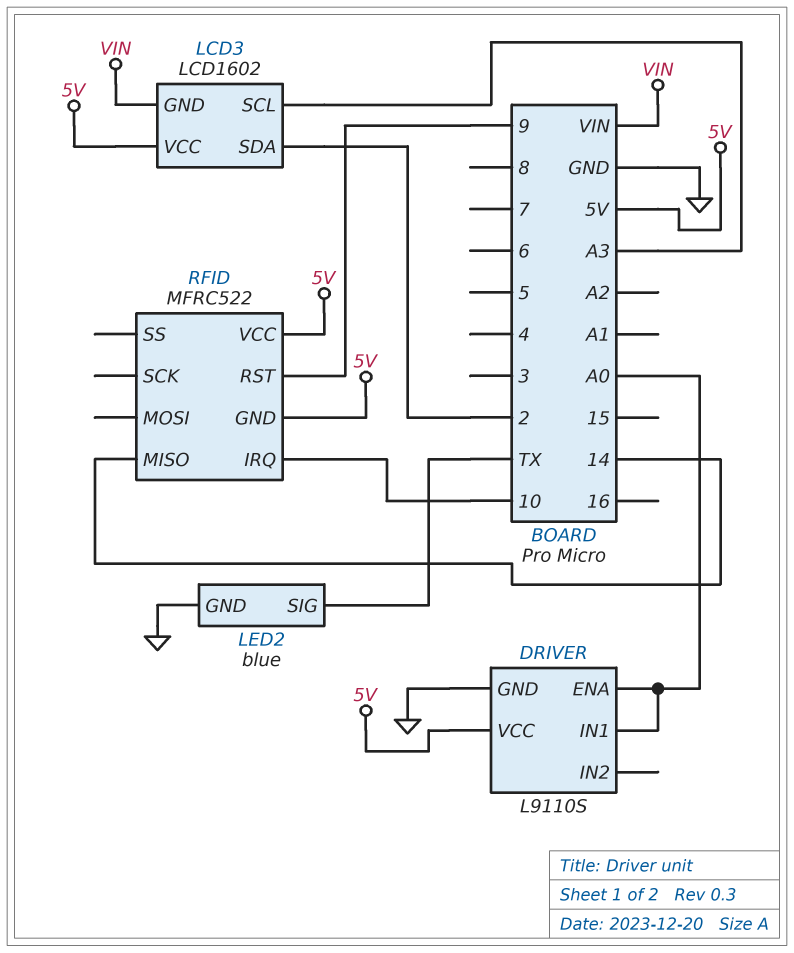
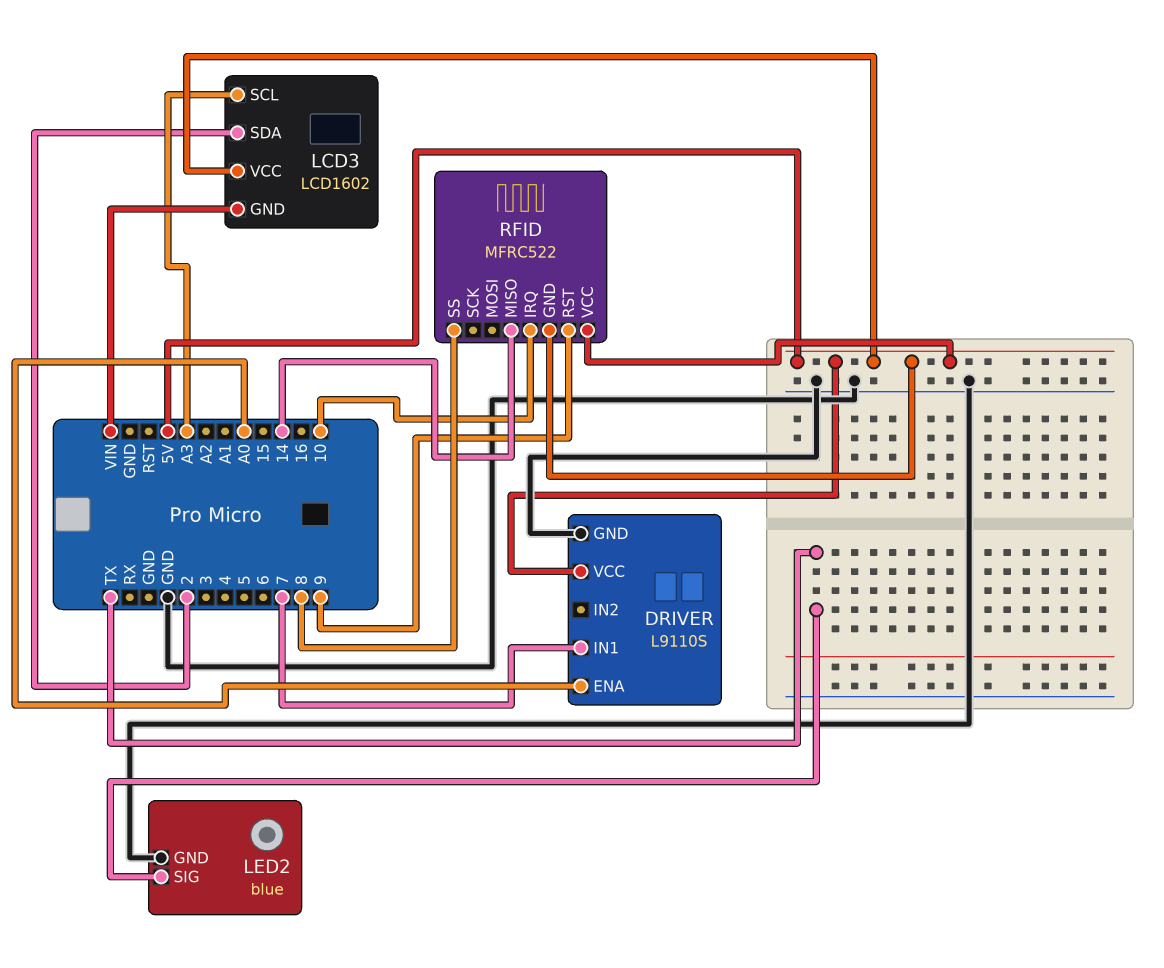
DRIVER pin IN1: A0 -> 7
RFID pin SS: none -> 8

